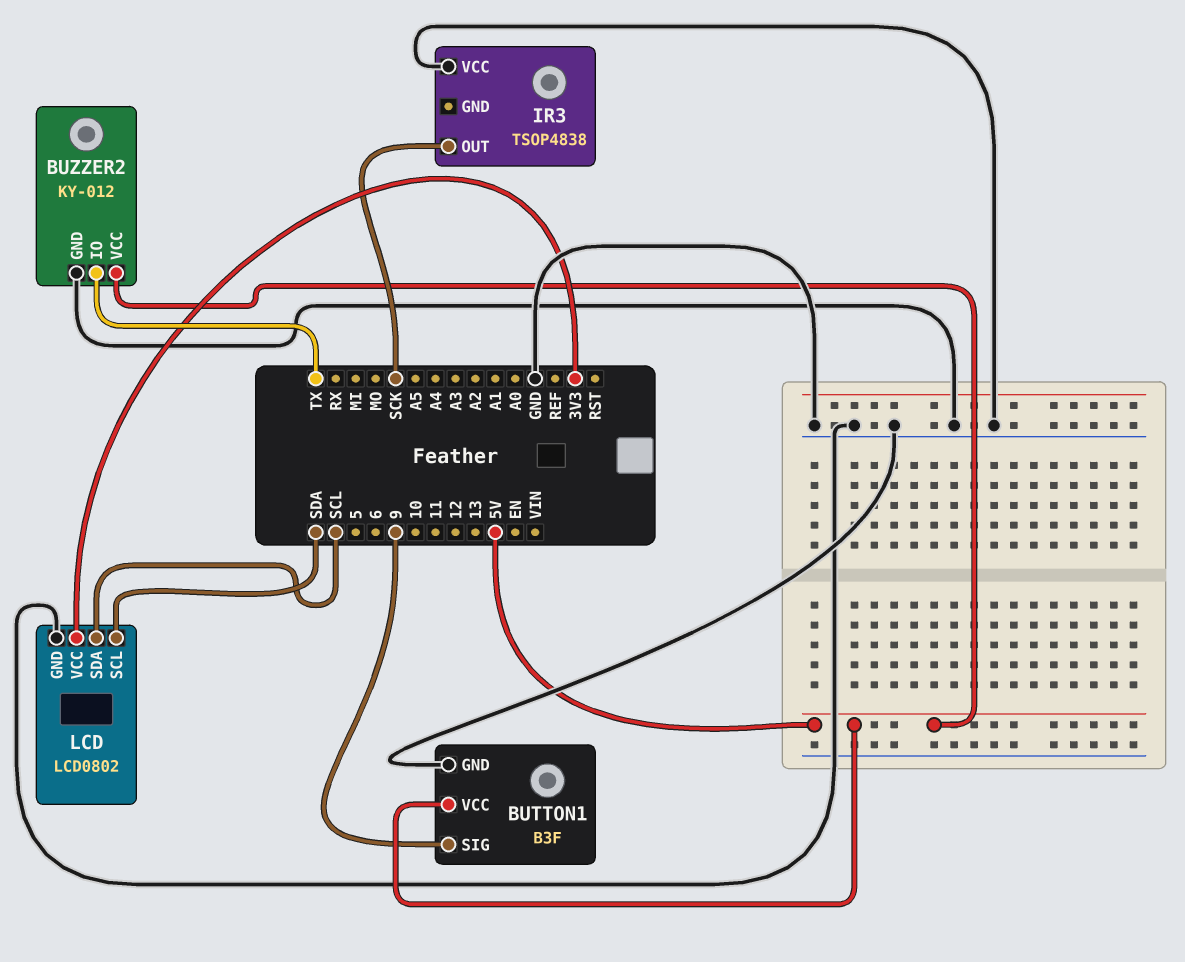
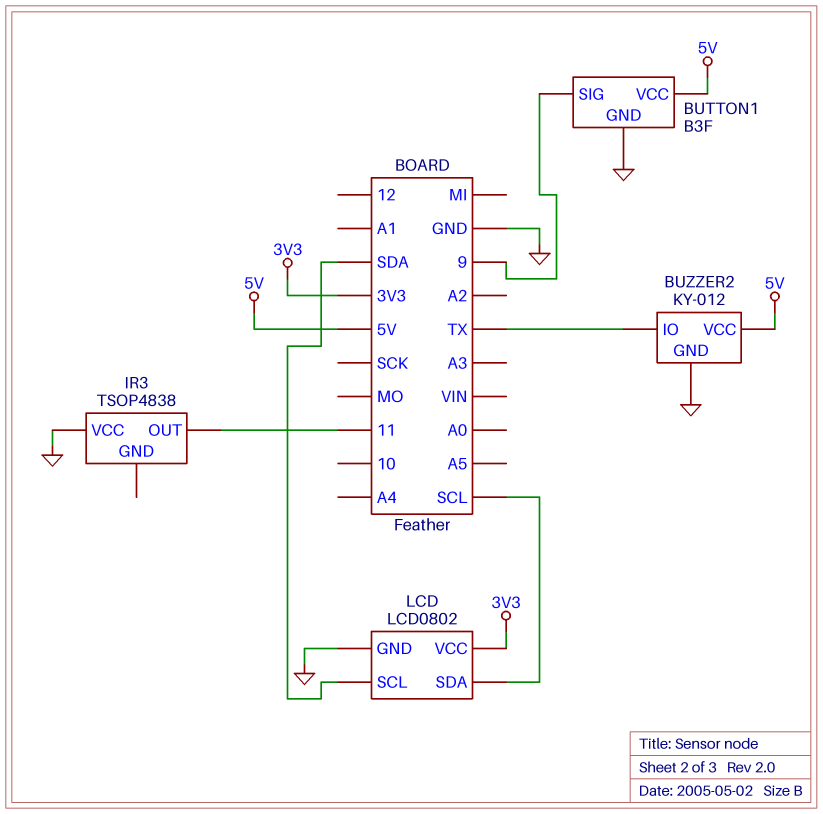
IR3 pin OUT: SCK -> 11

